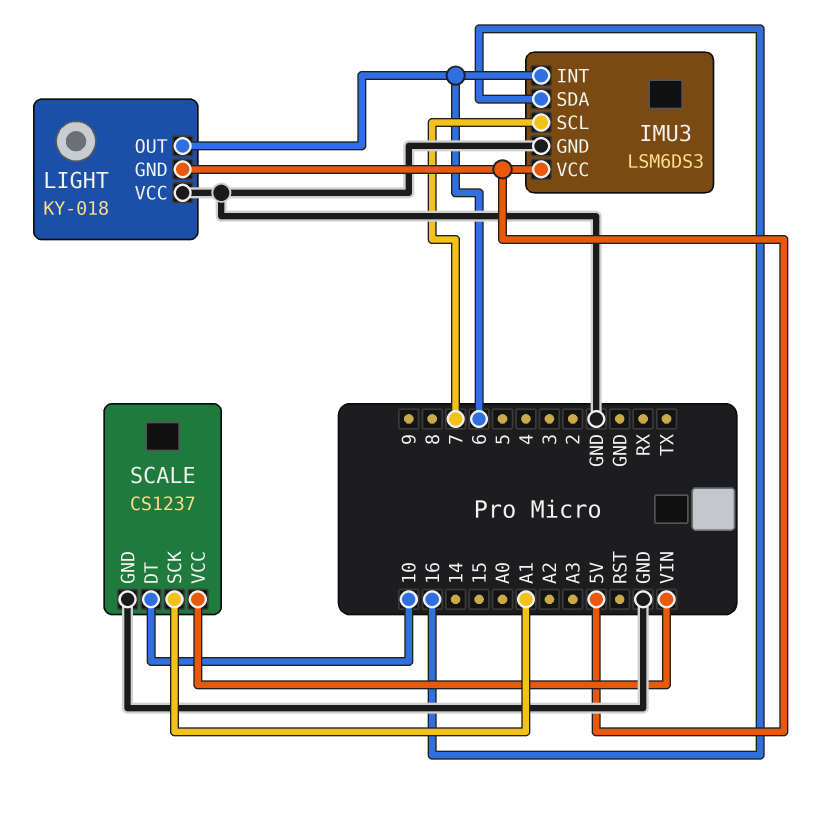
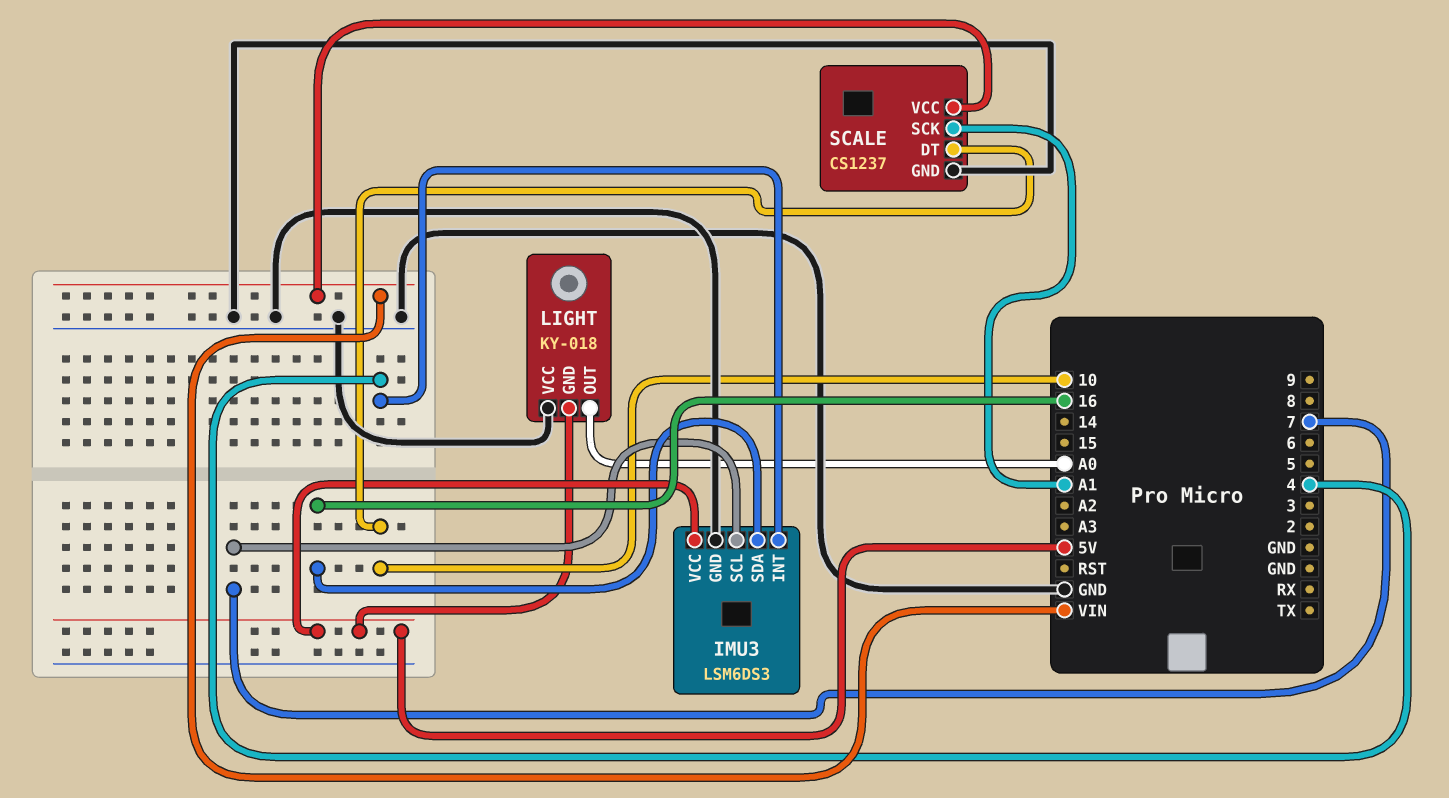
IMU3 pin INT: 6 -> 4
LIGHT pin OUT: 6 -> A0

